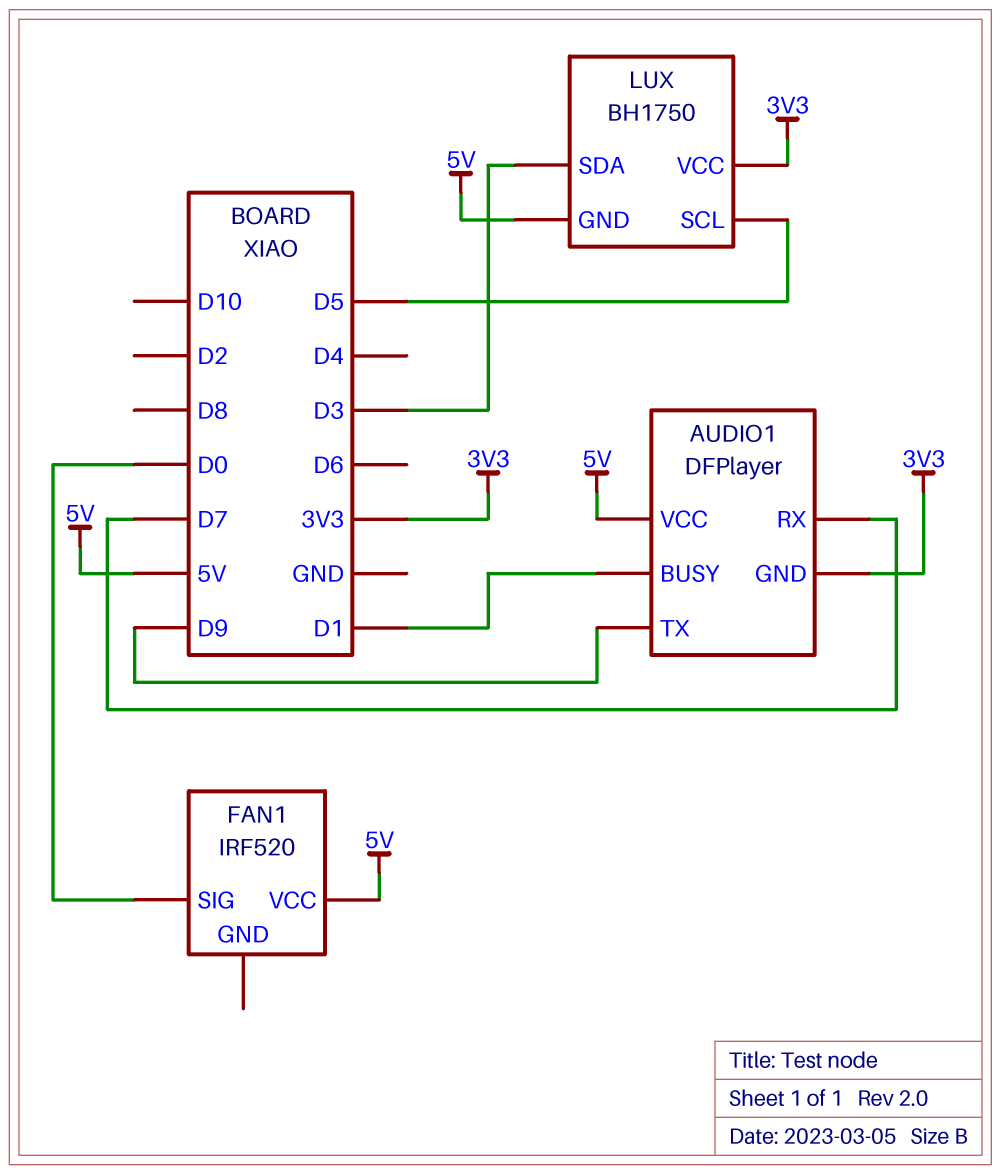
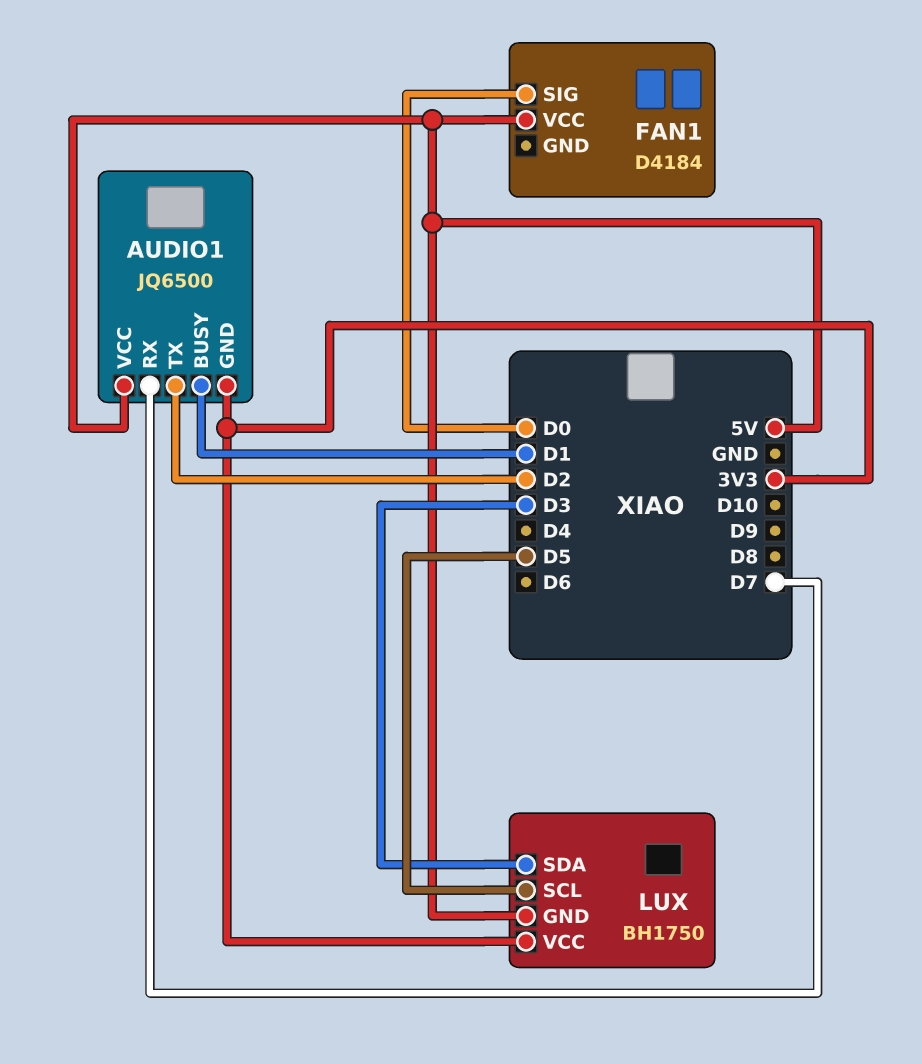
AUDIO1: DFPlayer -> JQ6500
AUDIO1 pin TX: D9 -> D2
FAN1: IRF520 -> D4184

